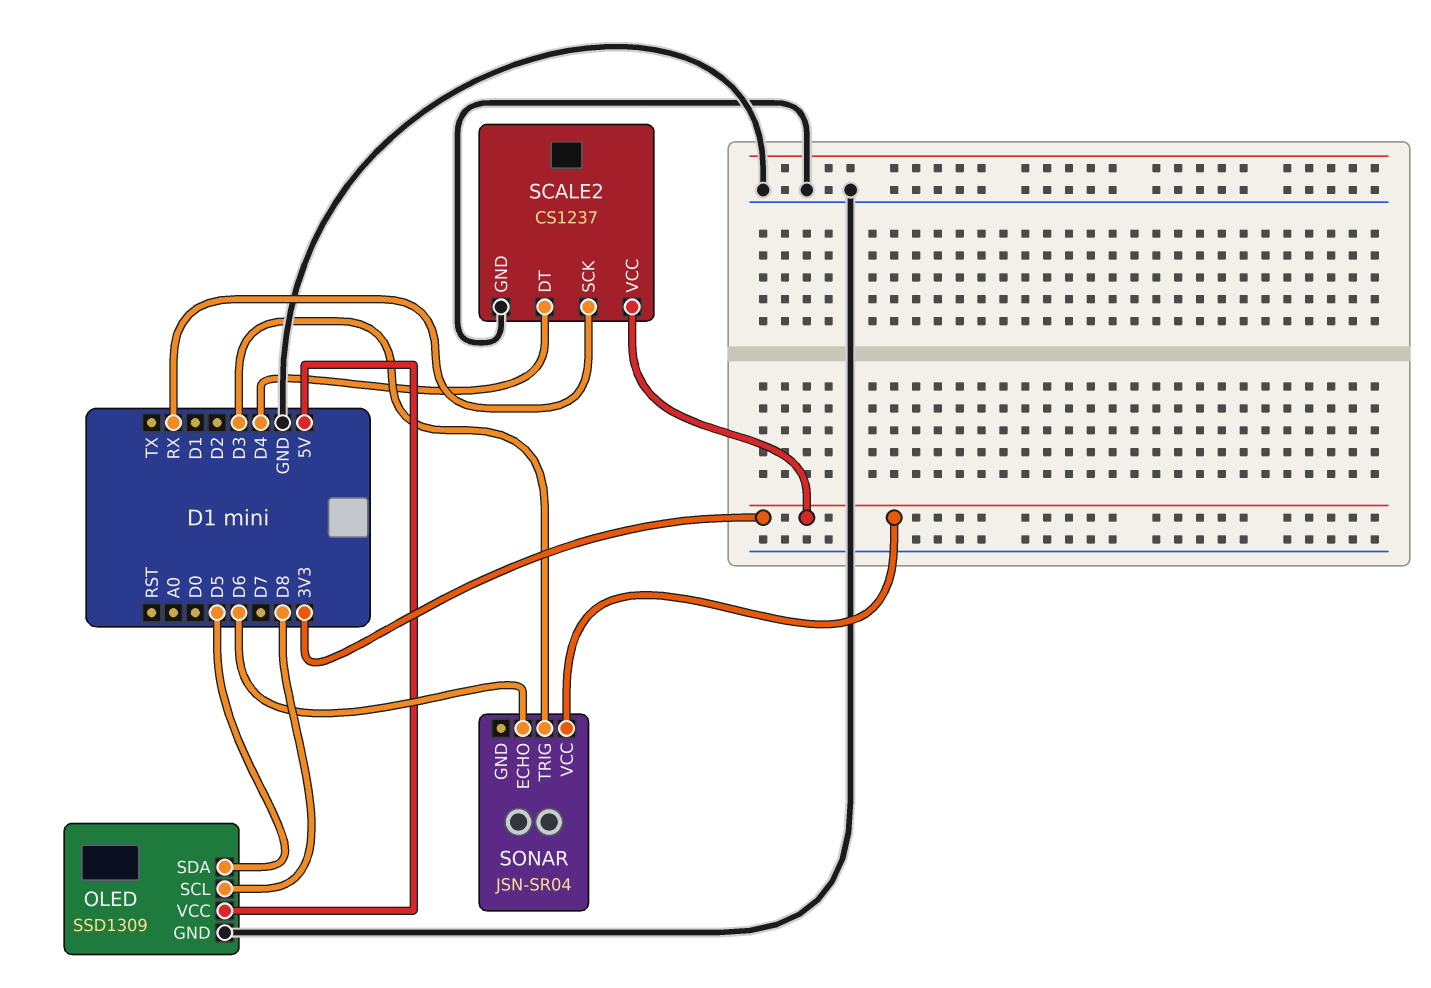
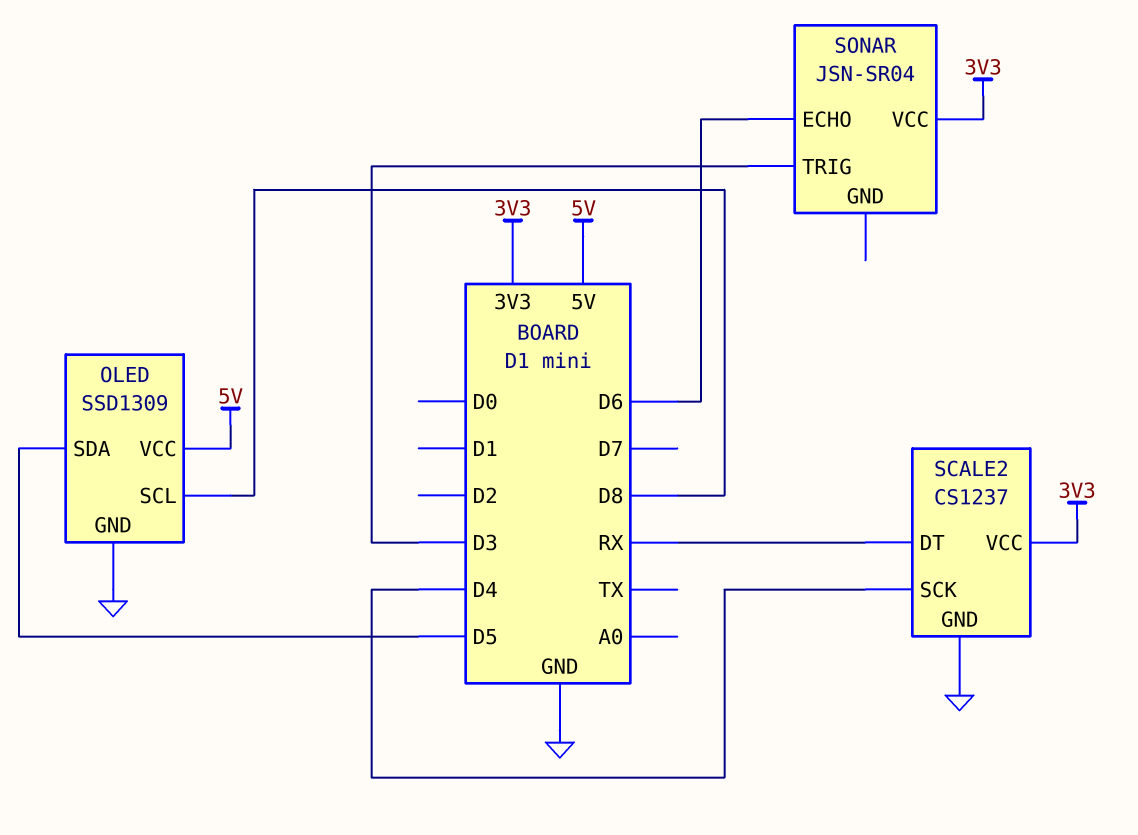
SCALE2 pin DT: D4 -> RX
SCALE2 pin SCK: RX -> D4

